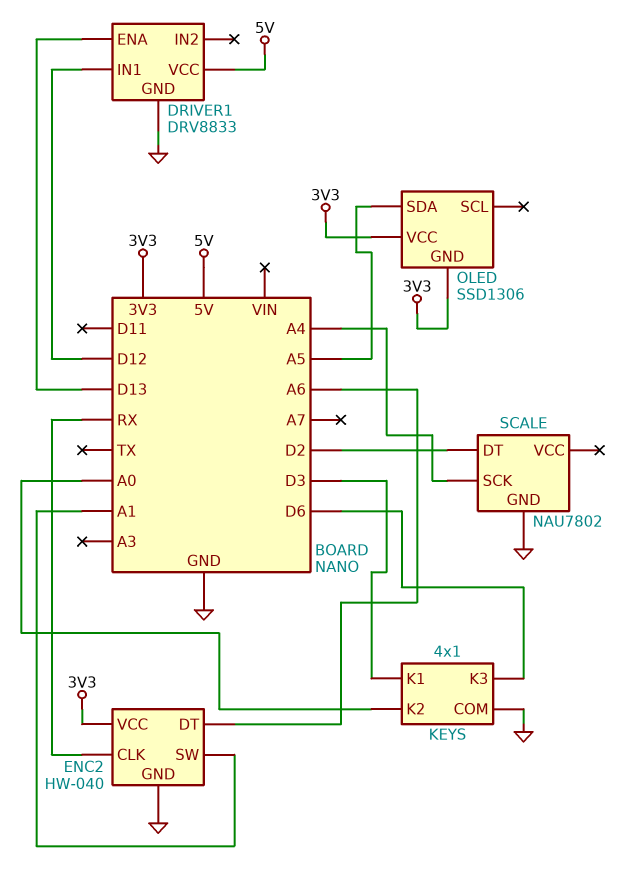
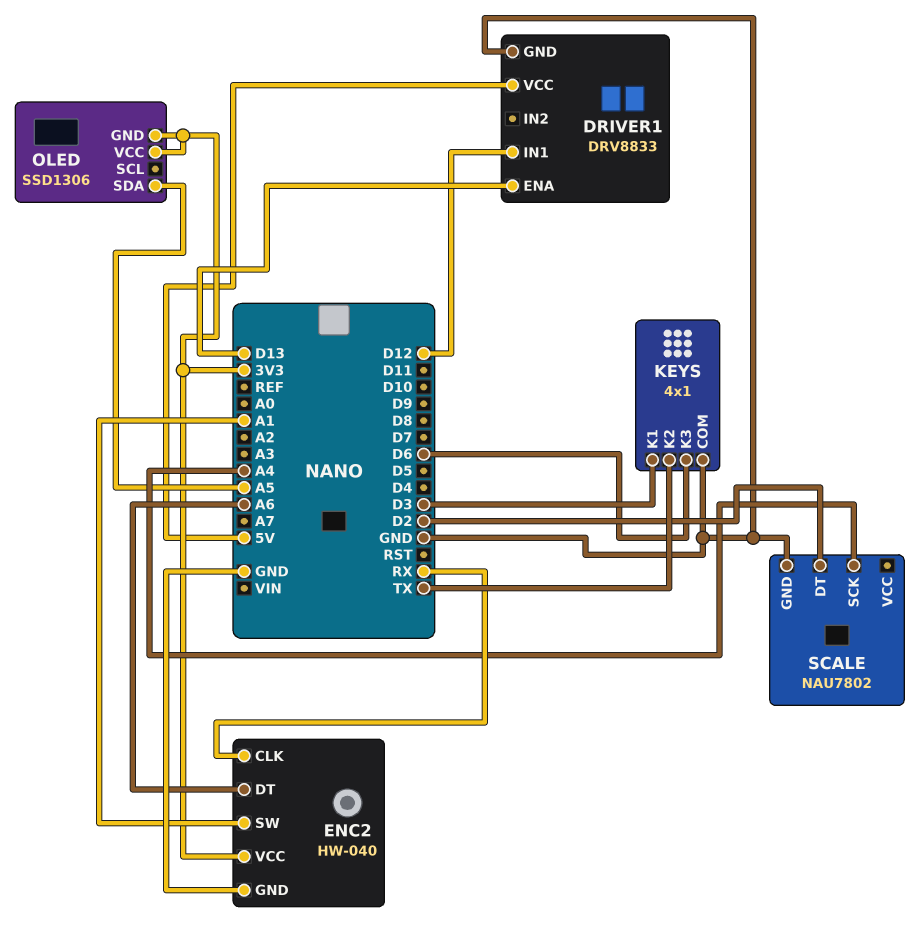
KEYS pin K2: A0 -> TX

